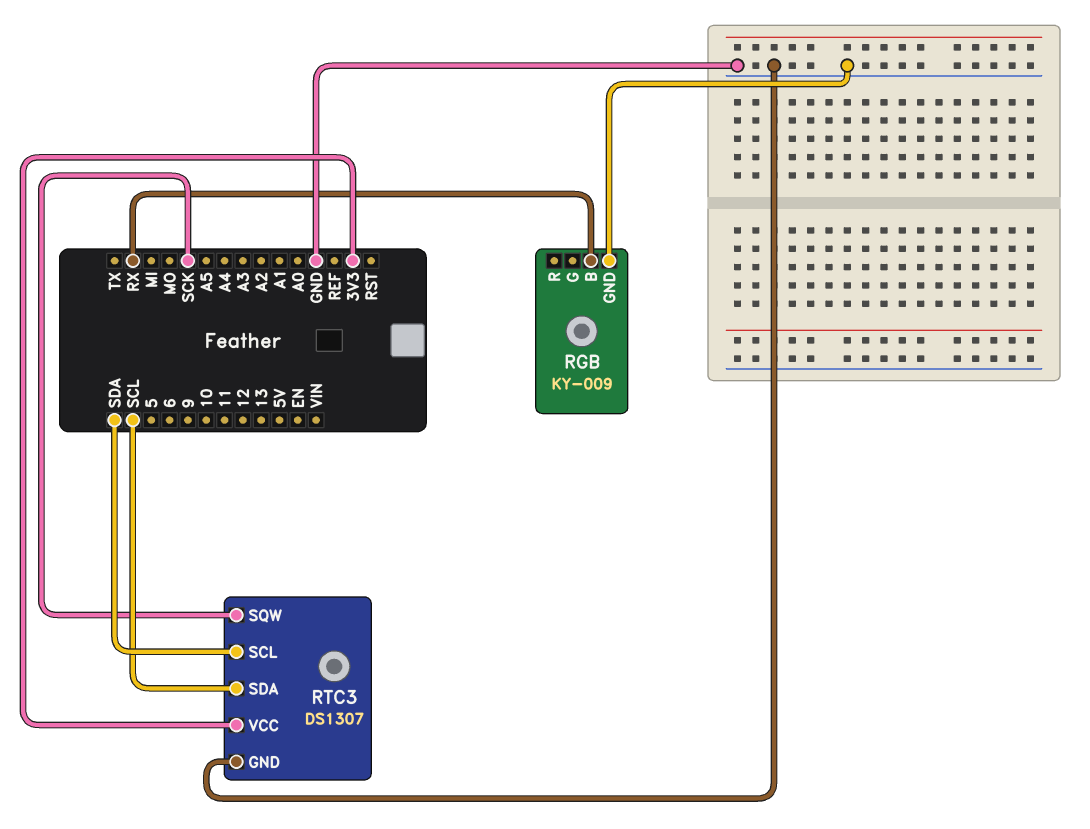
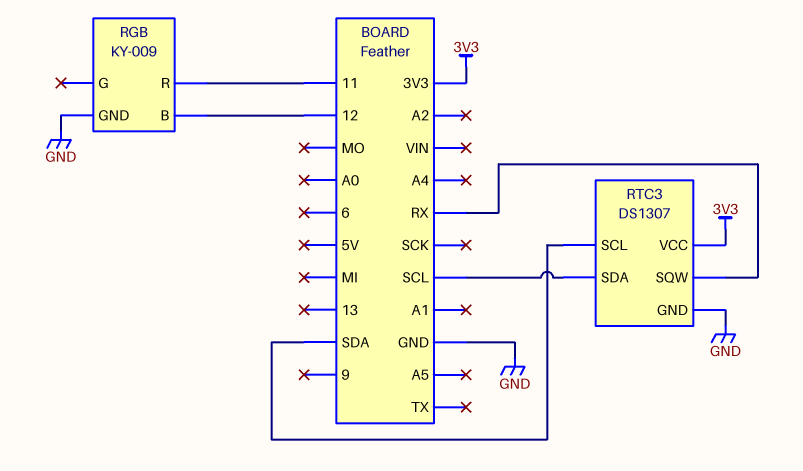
RGB pin B: RX -> 12
RGB pin R: none -> 11
RTC3 pin SQW: SCK -> RX

